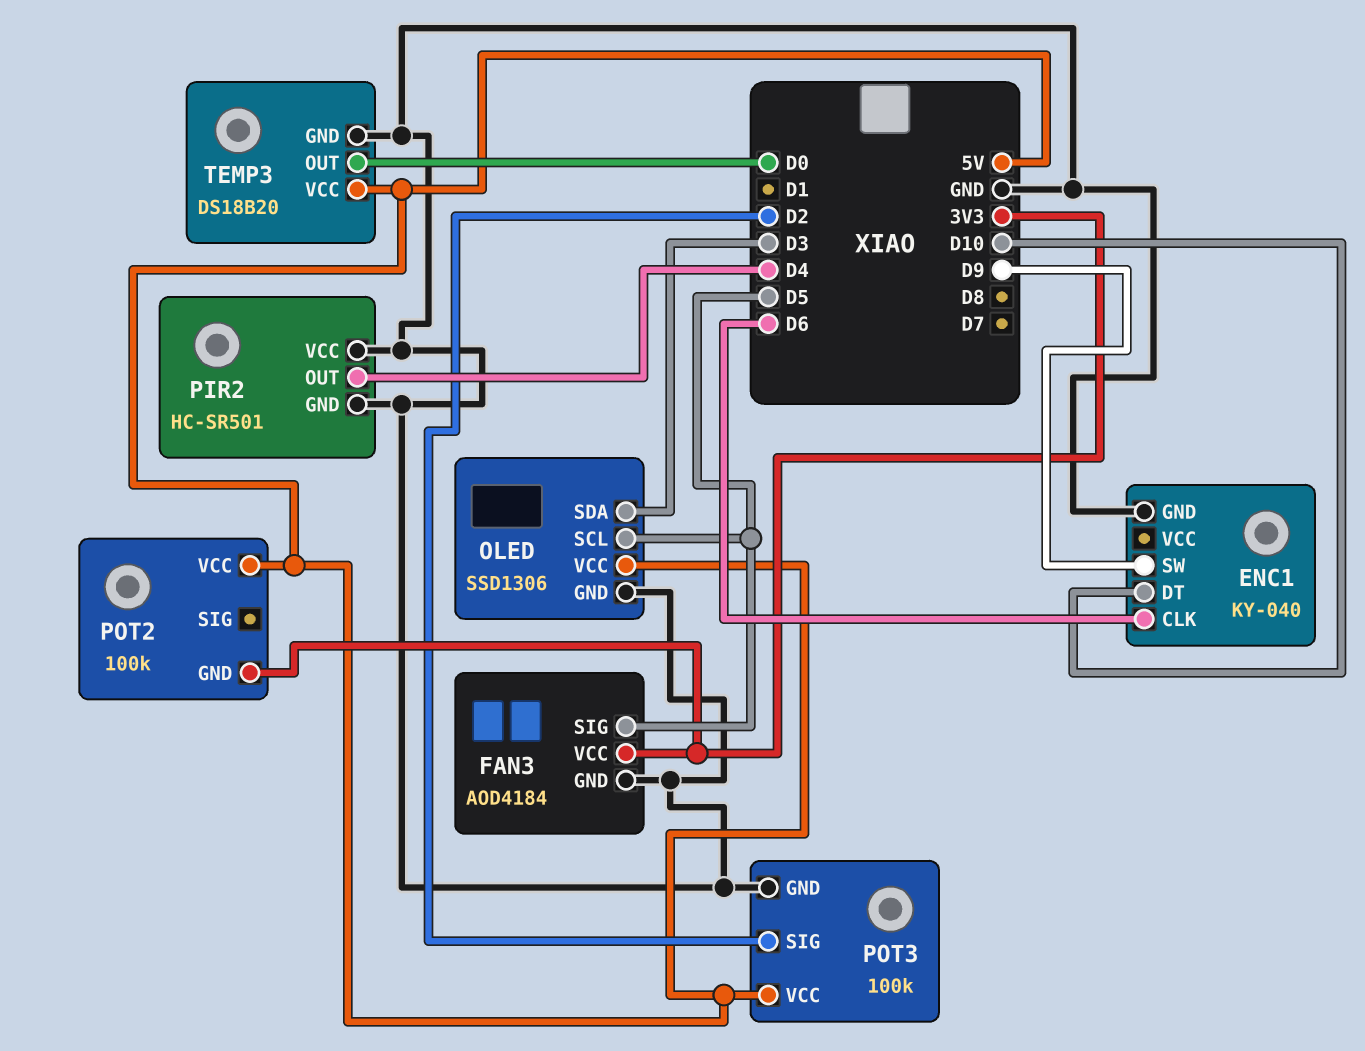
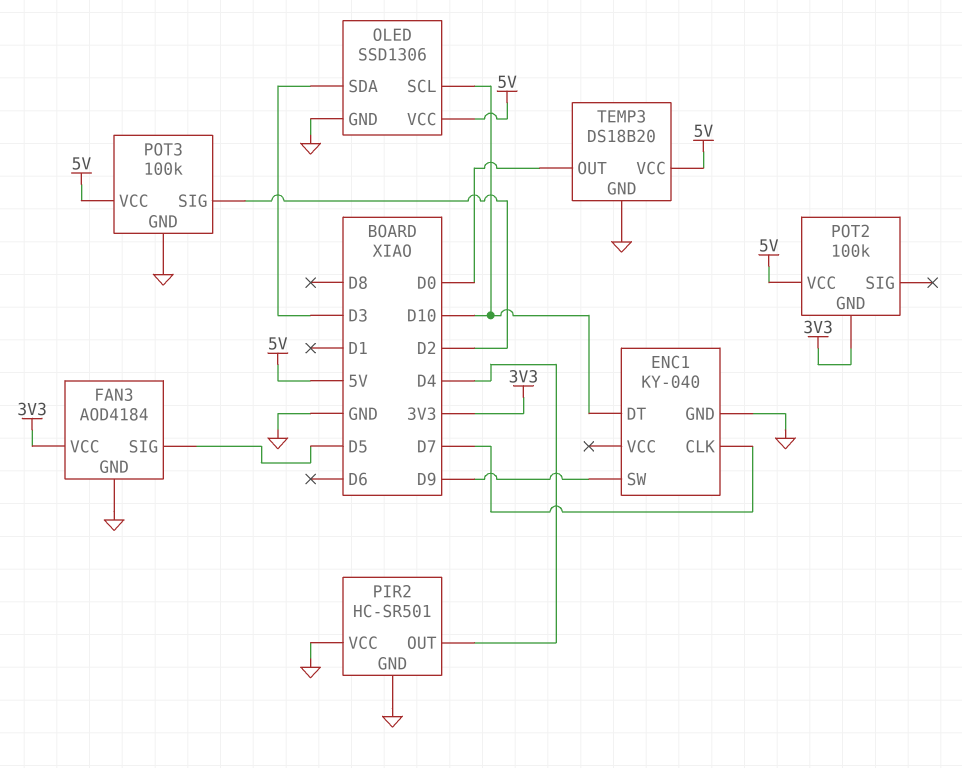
ENC1 pin CLK: D6 -> D7
OLED pin SCL: D5 -> D10

